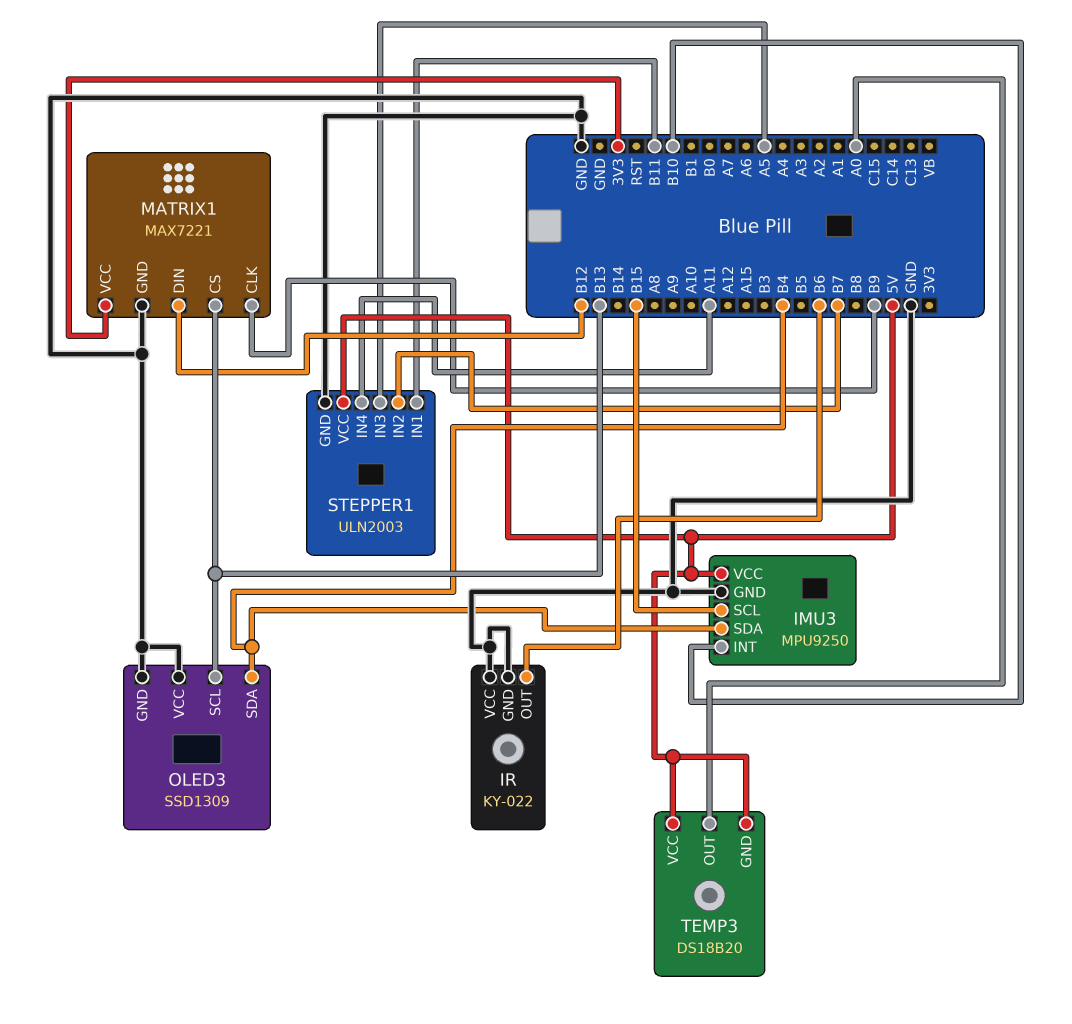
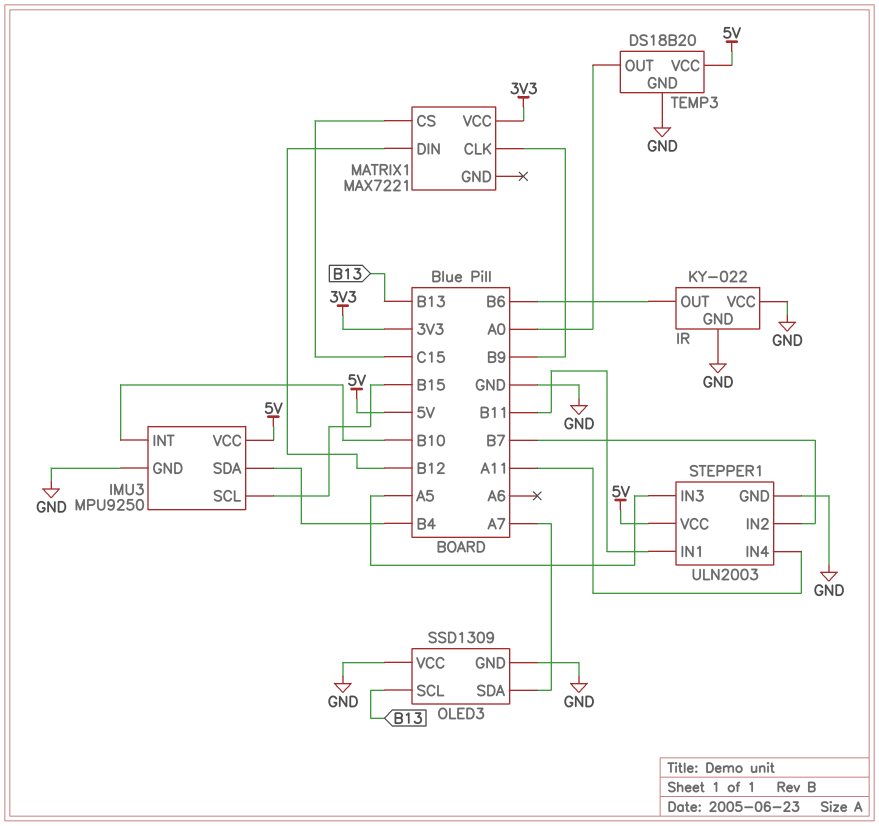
MATRIX1 pin CS: B13 -> C15
MATRIX1 pin GND: GND -> none
OLED3 pin SDA: B4 -> A7
TEMP3 pin GND: 5V -> GND

